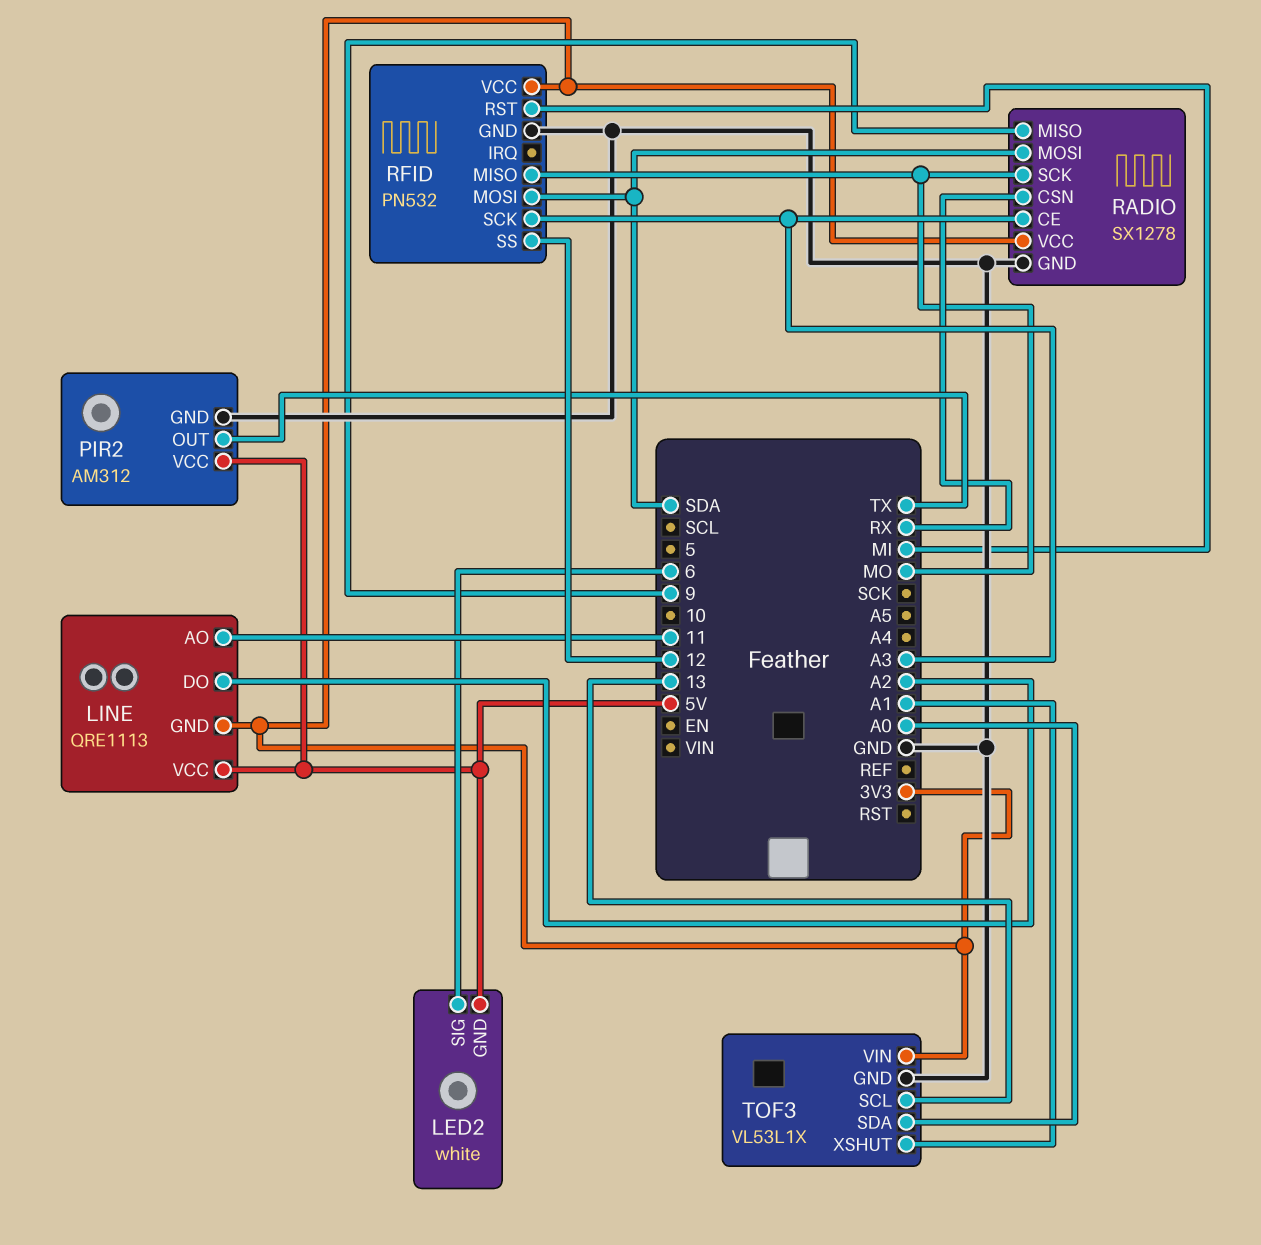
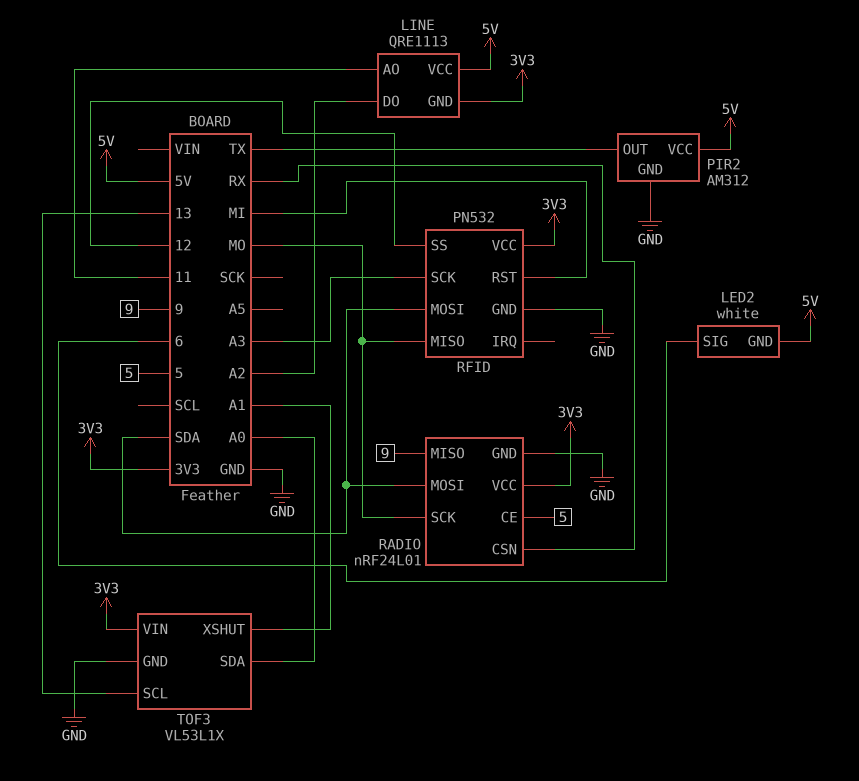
RADIO: SX1278 -> nRF24L01
RADIO pin CE: A3 -> 5

